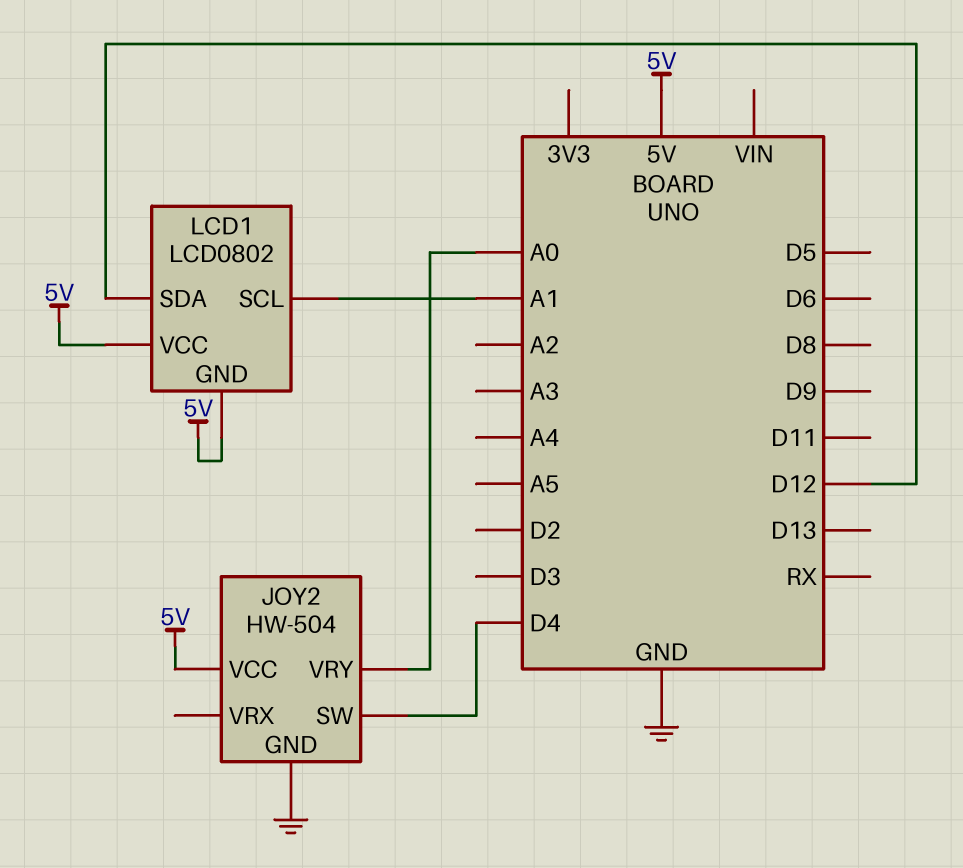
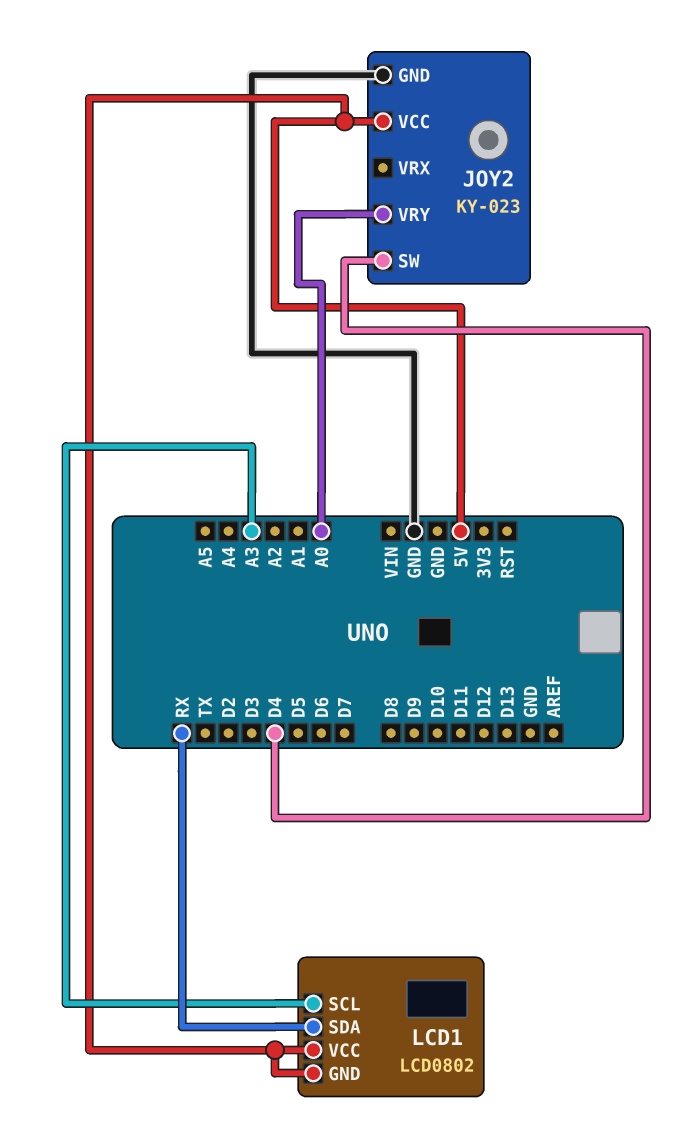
JOY2: HW-504 -> KY-023
LCD1 pin SCL: A1 -> A3
LCD1 pin SDA: D12 -> RX

